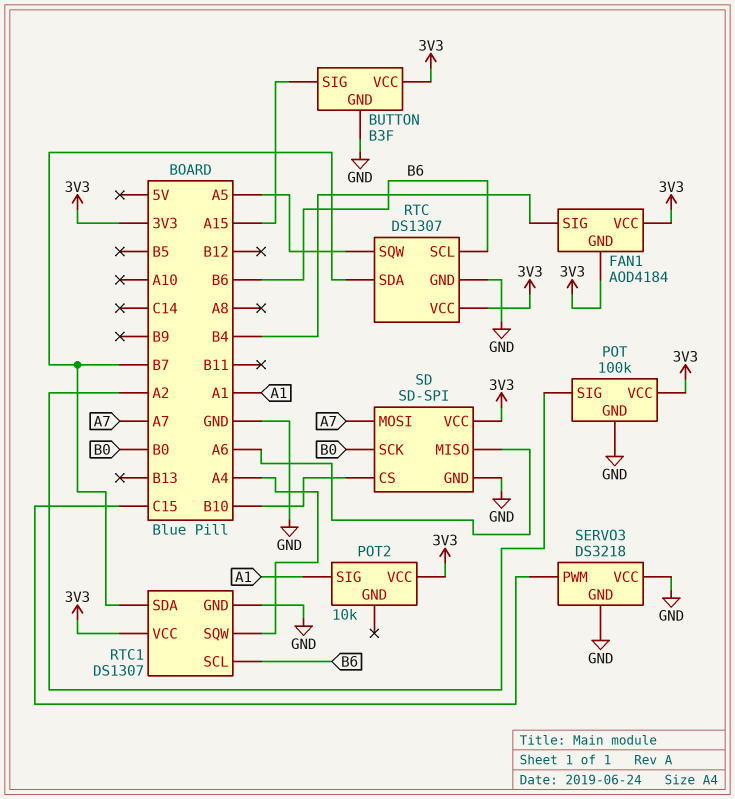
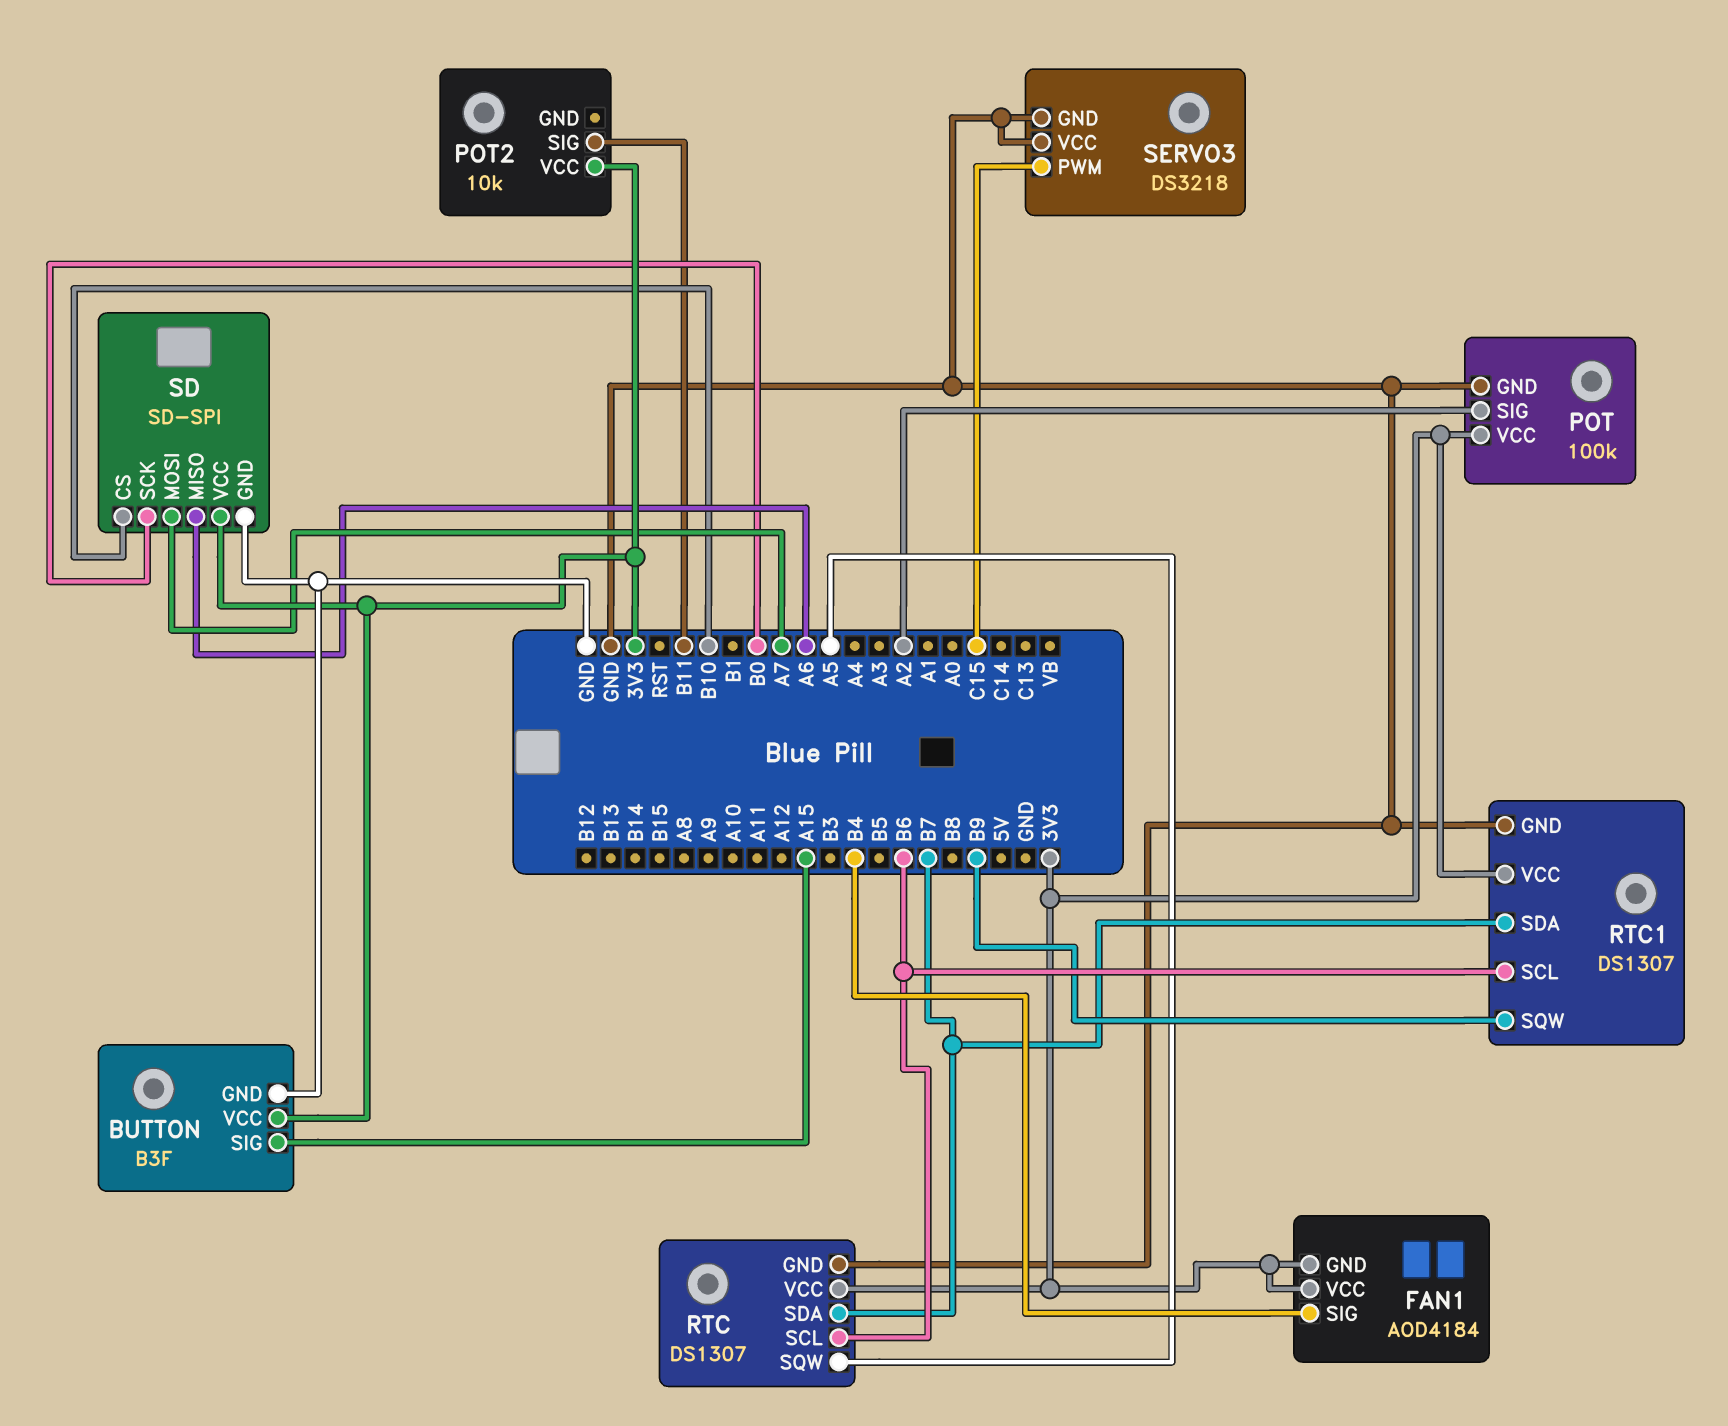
POT2 pin SIG: A1 -> B11
RTC1 pin SQW: A4 -> B9

